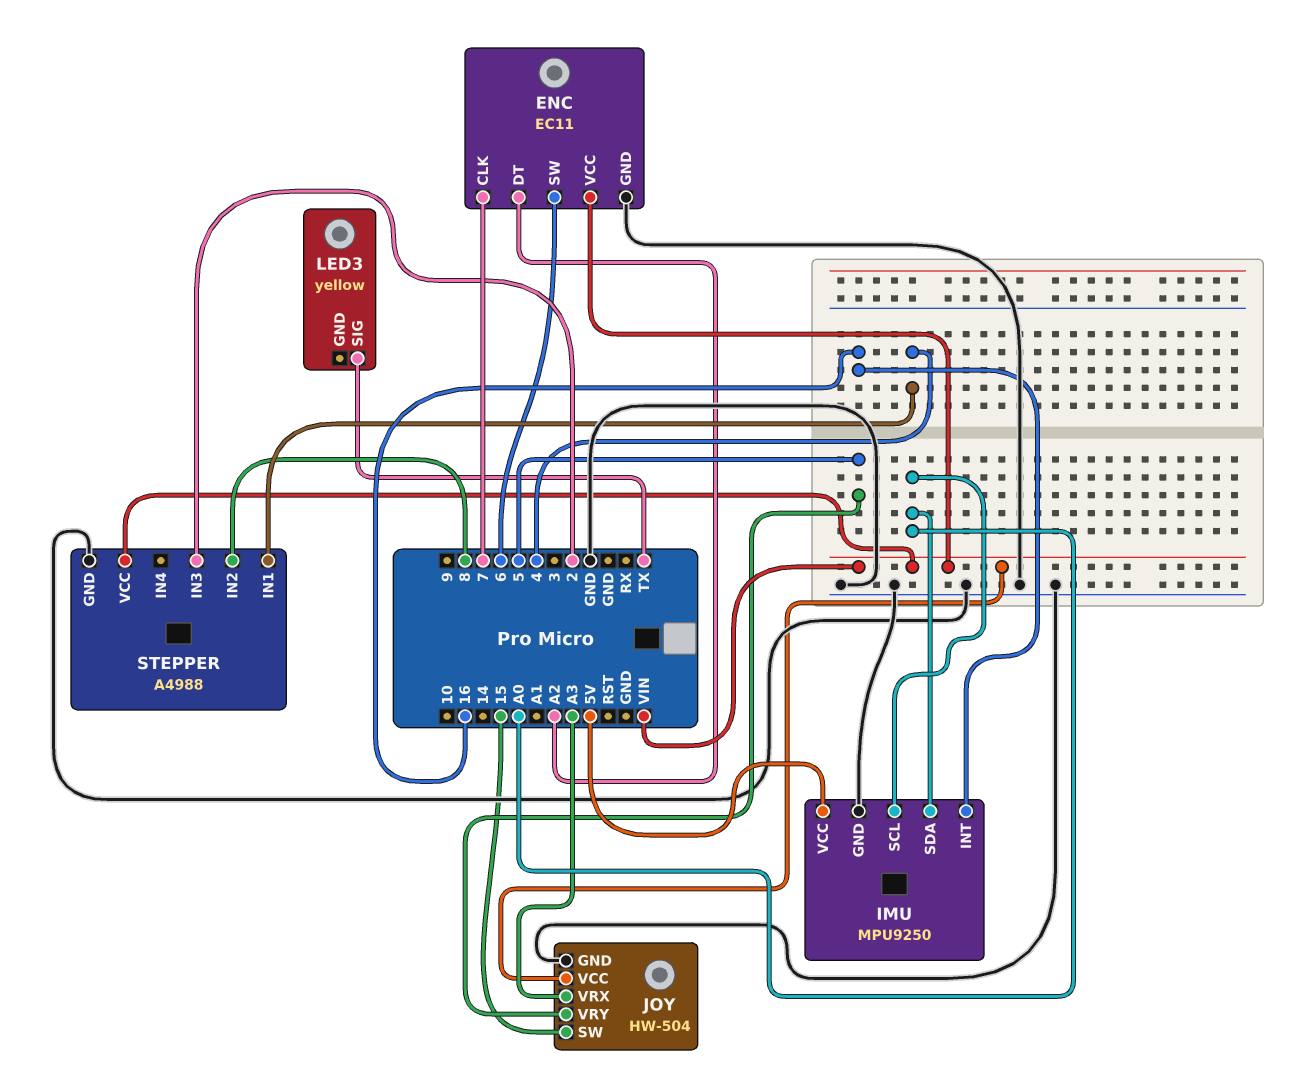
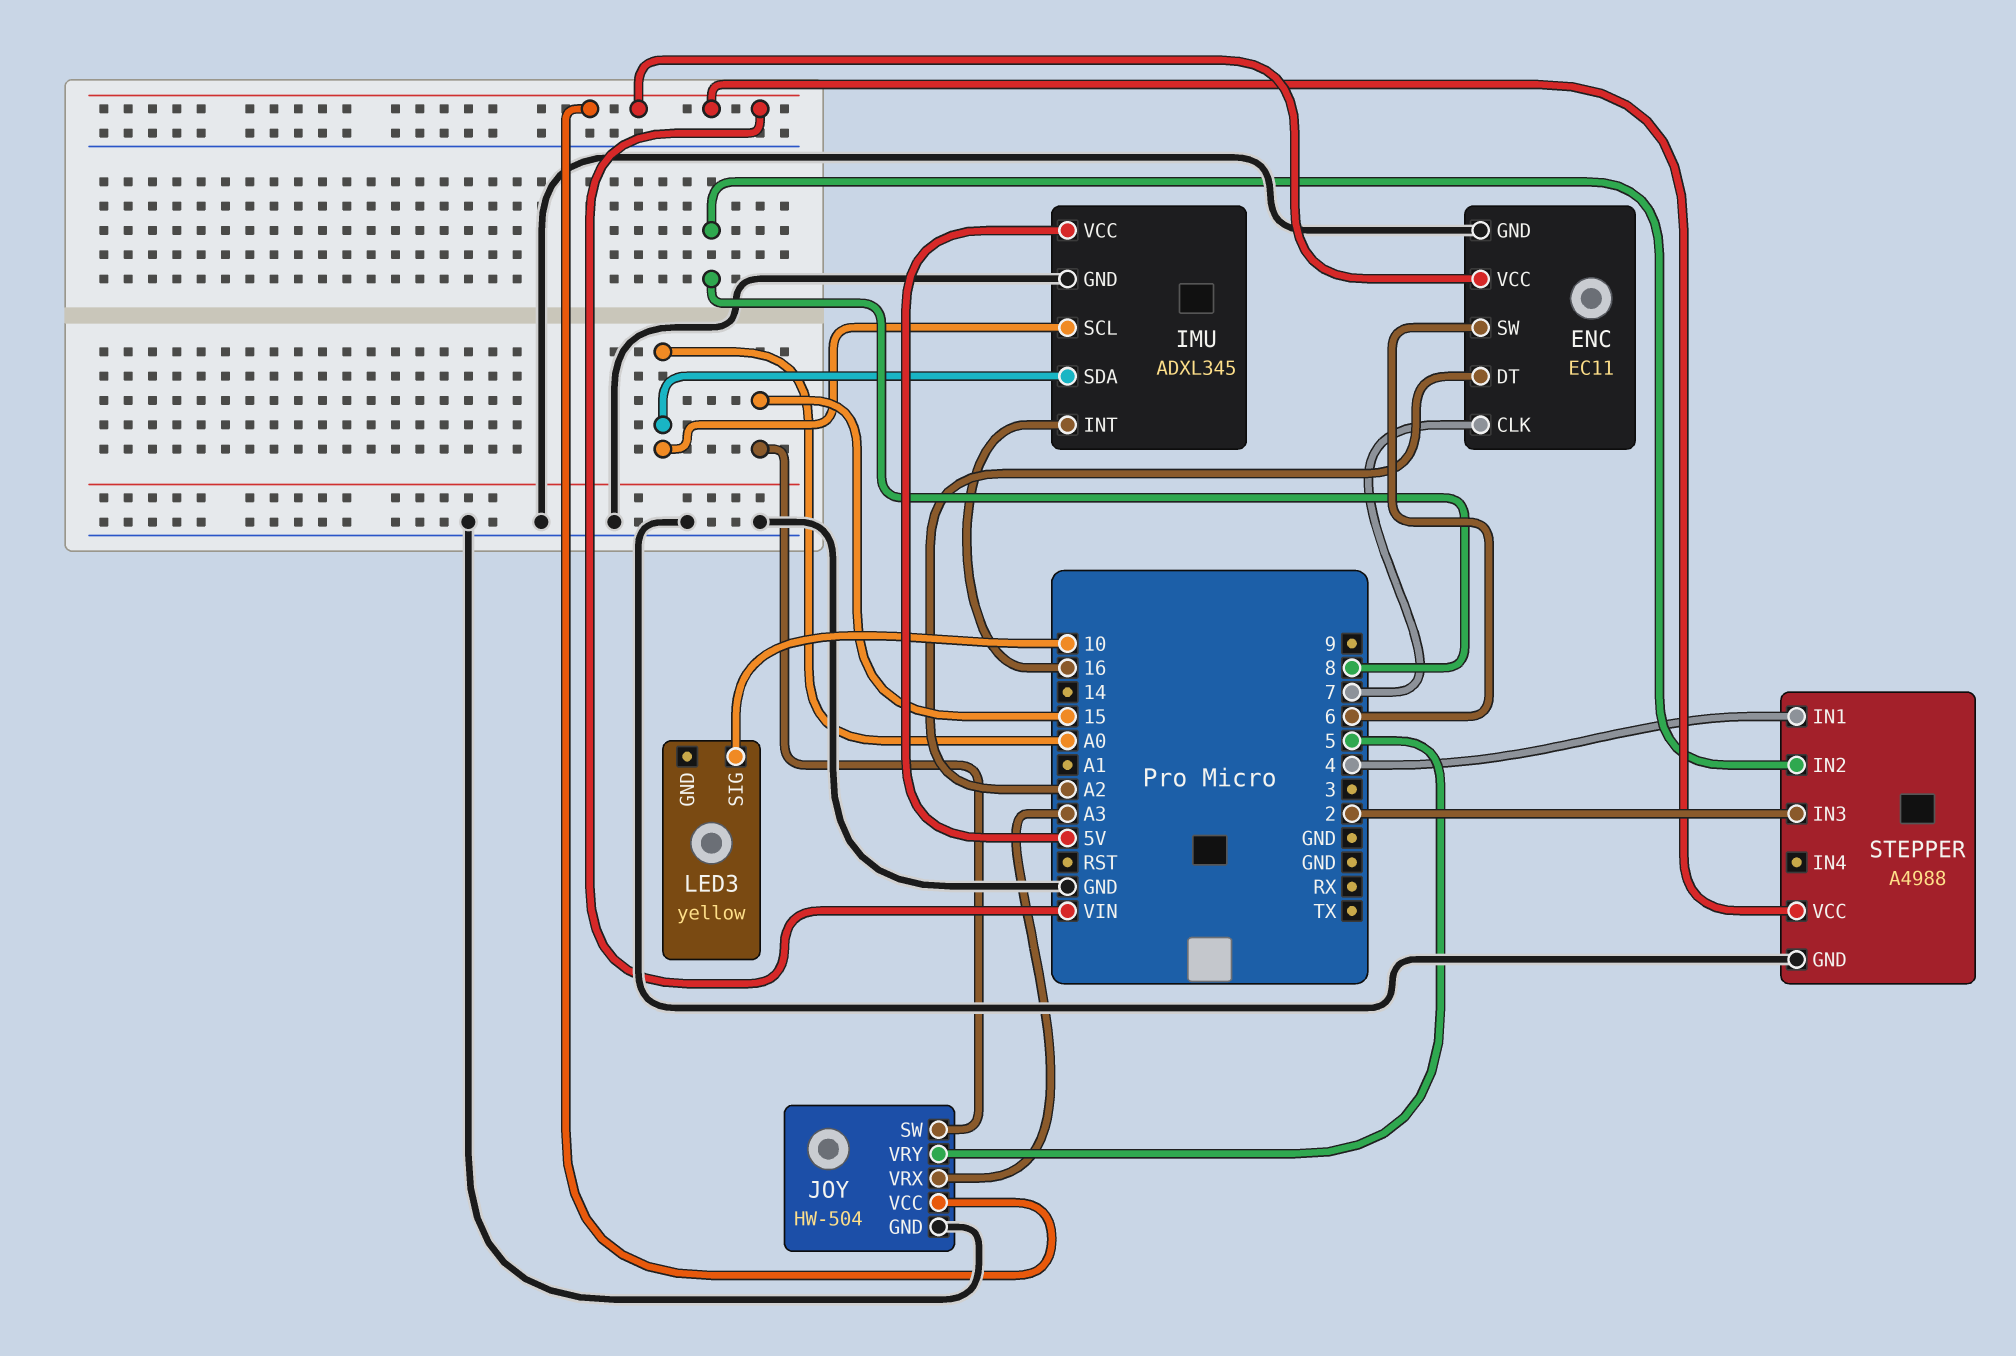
IMU: MPU9250 -> ADXL345
LED3 pin SIG: TX -> 10

